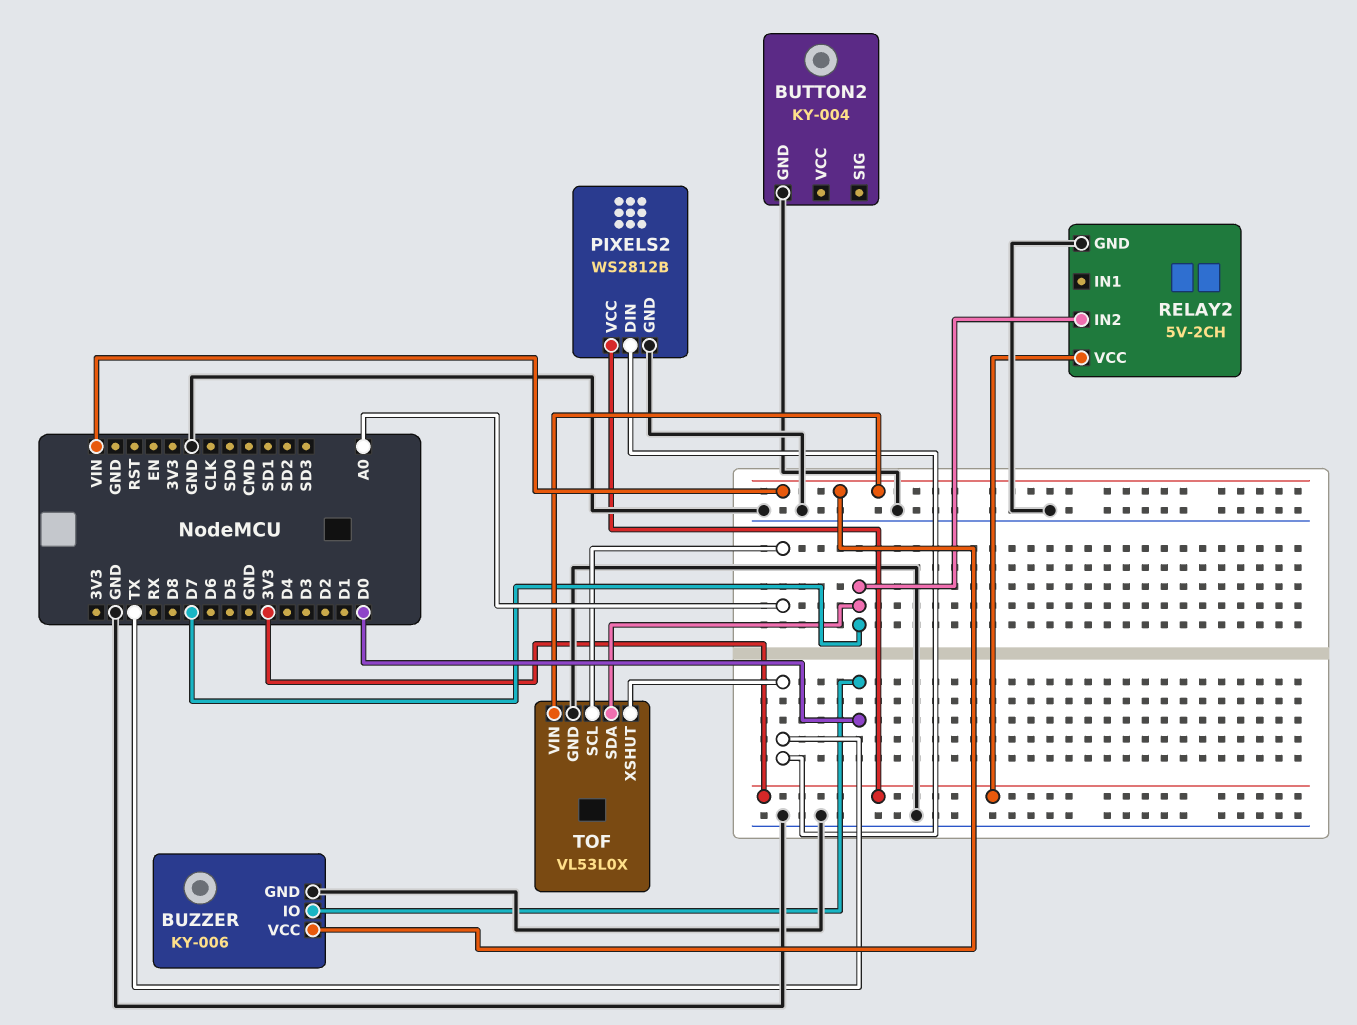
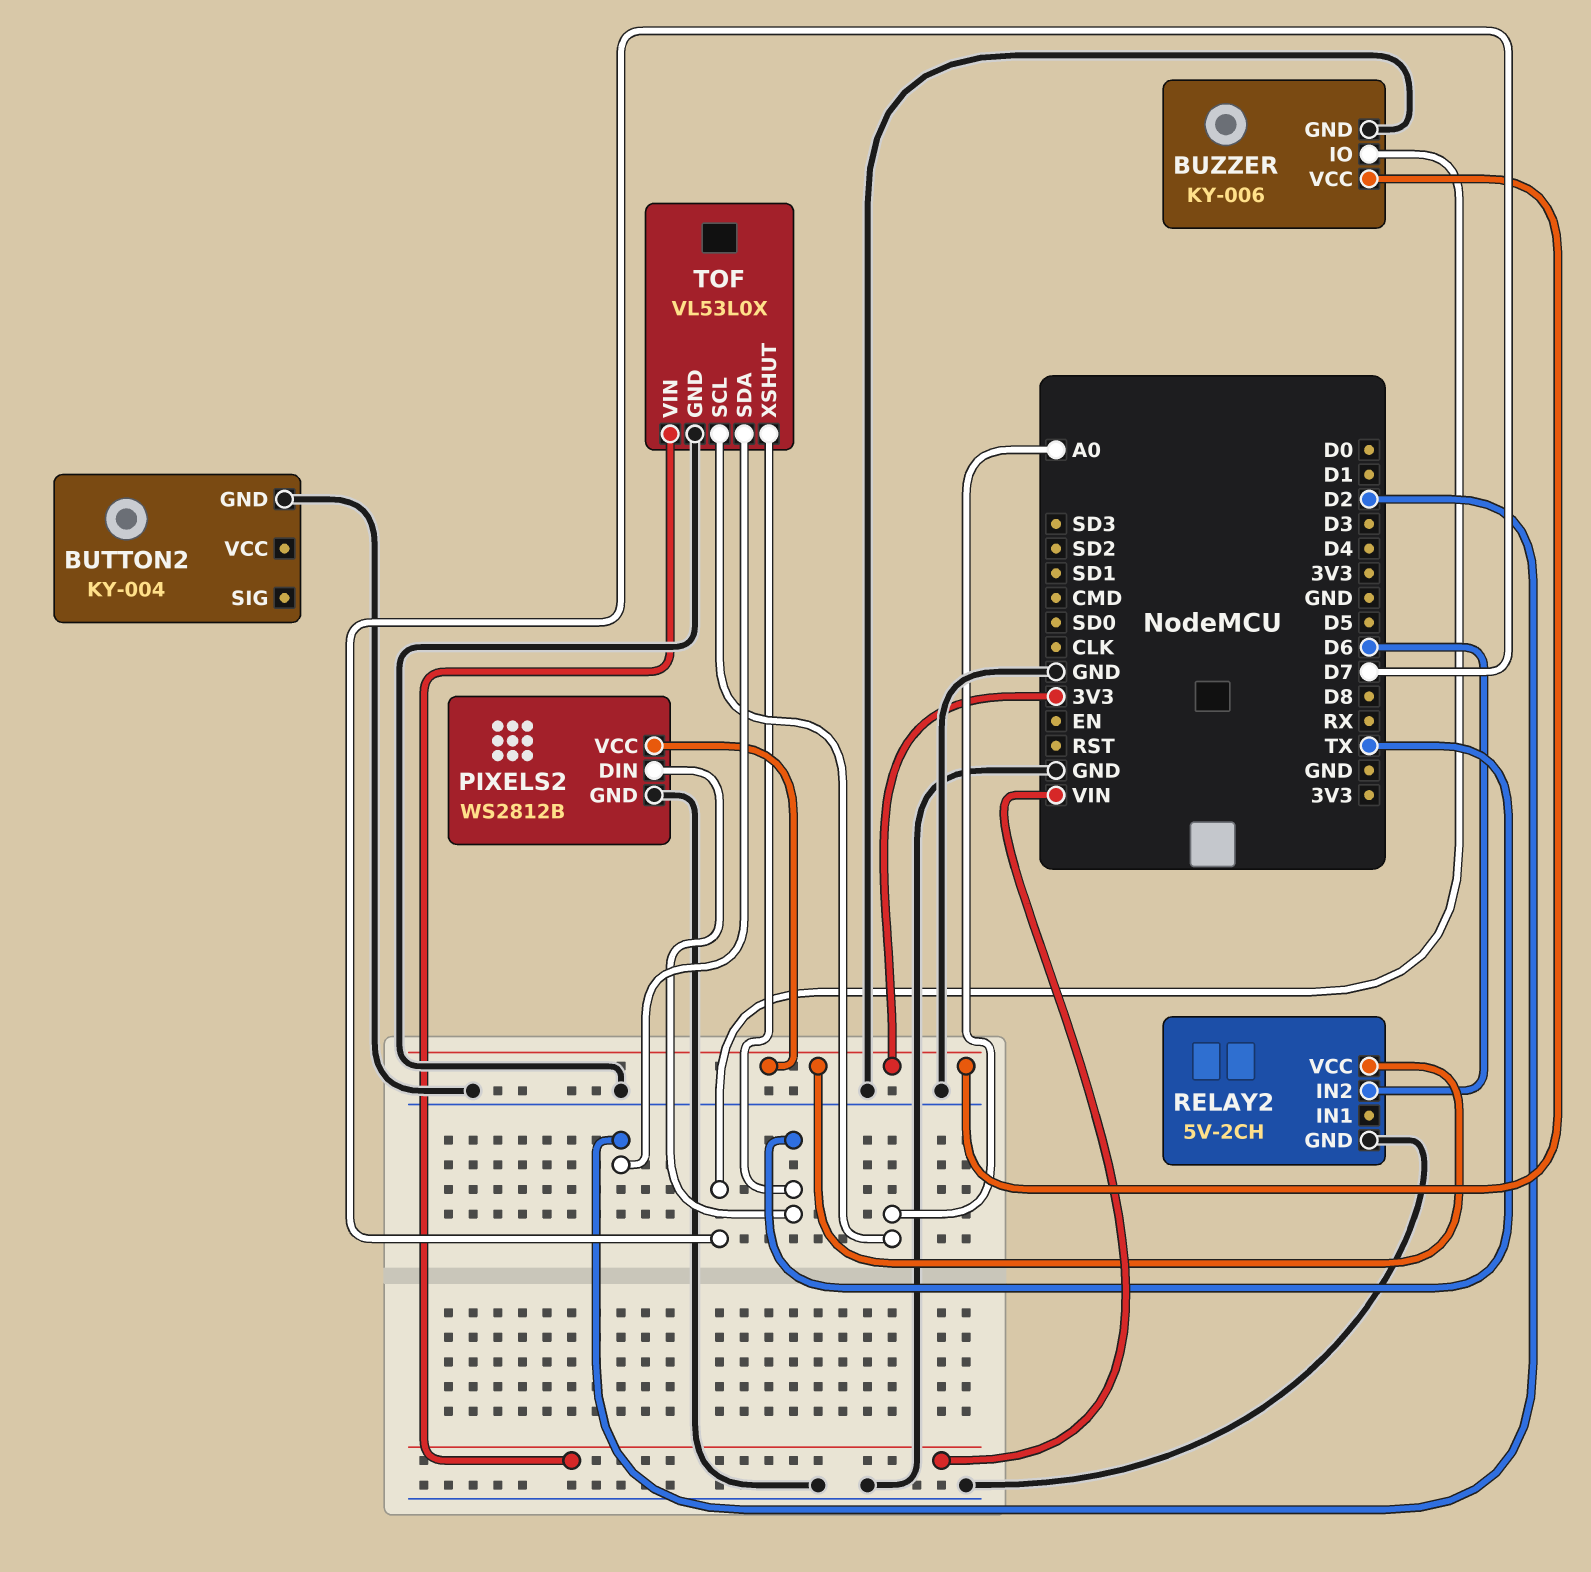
BUZZER pin IO: D0 -> D7
BUZZER pin VCC: VIN -> 3V3
RELAY2 pin IN2: D7 -> D6
TOF pin SDA: D7 -> D2

